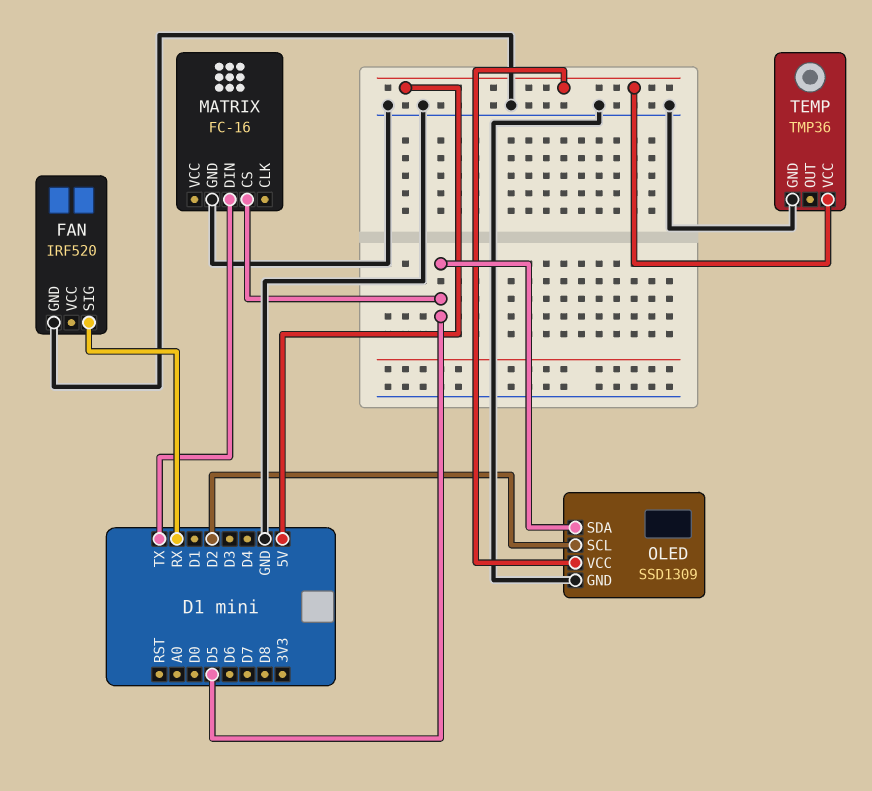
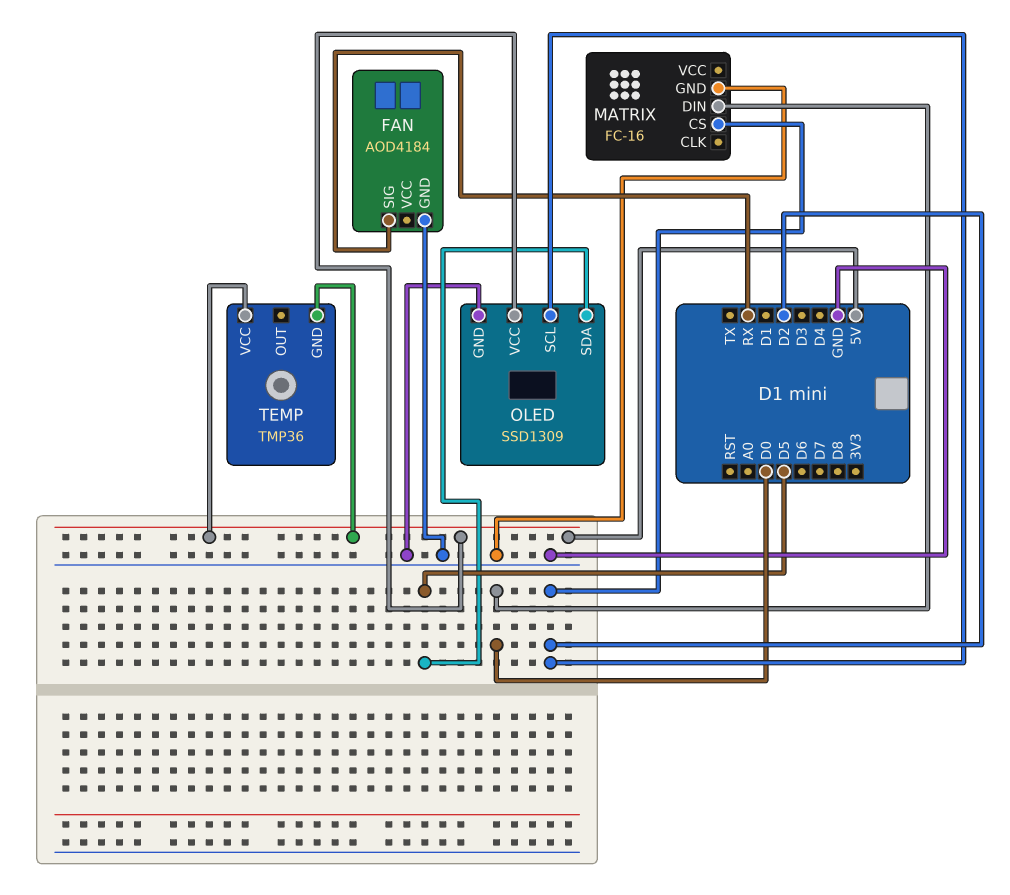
FAN: IRF520 -> AOD4184
MATRIX pin CS: D5 -> D2
MATRIX pin DIN: TX -> D0
TEMP pin GND: GND -> 5V

